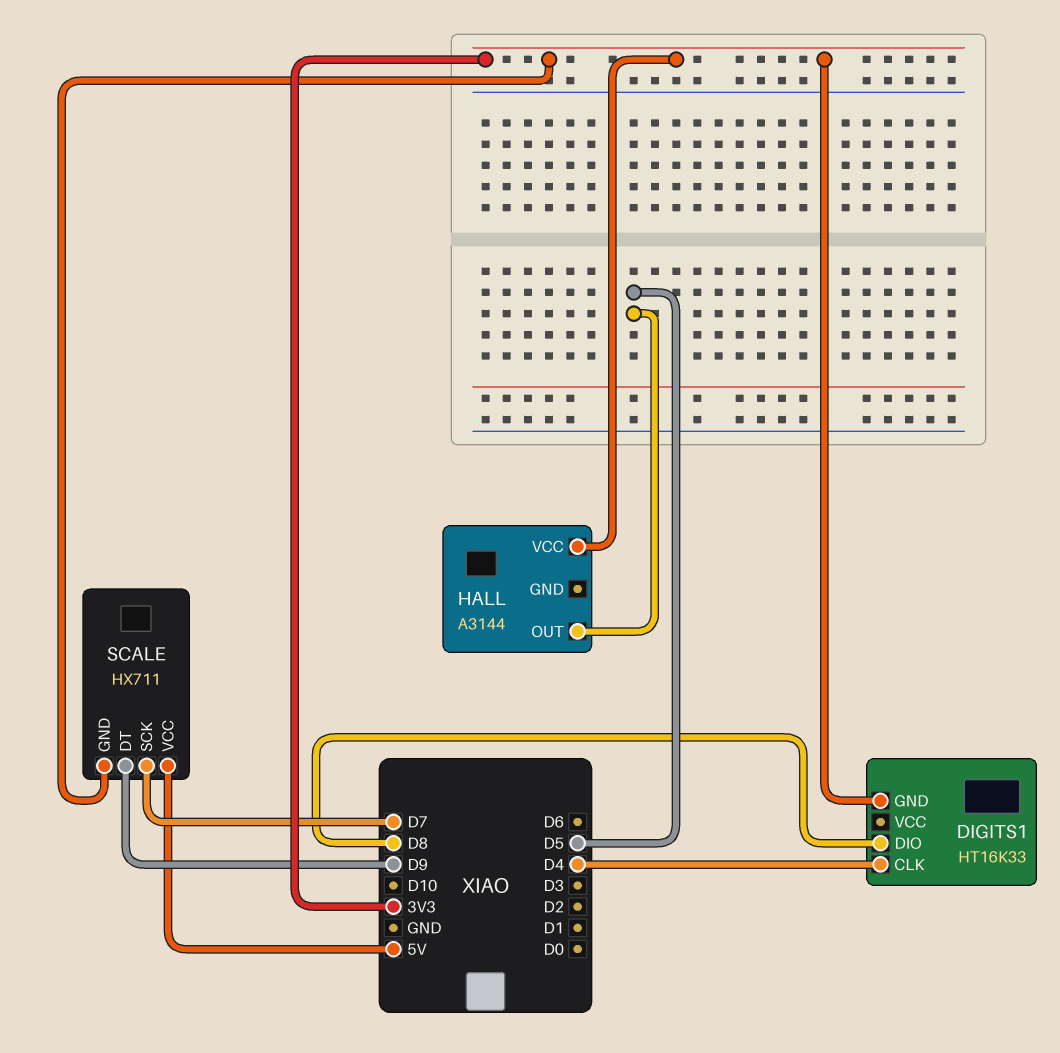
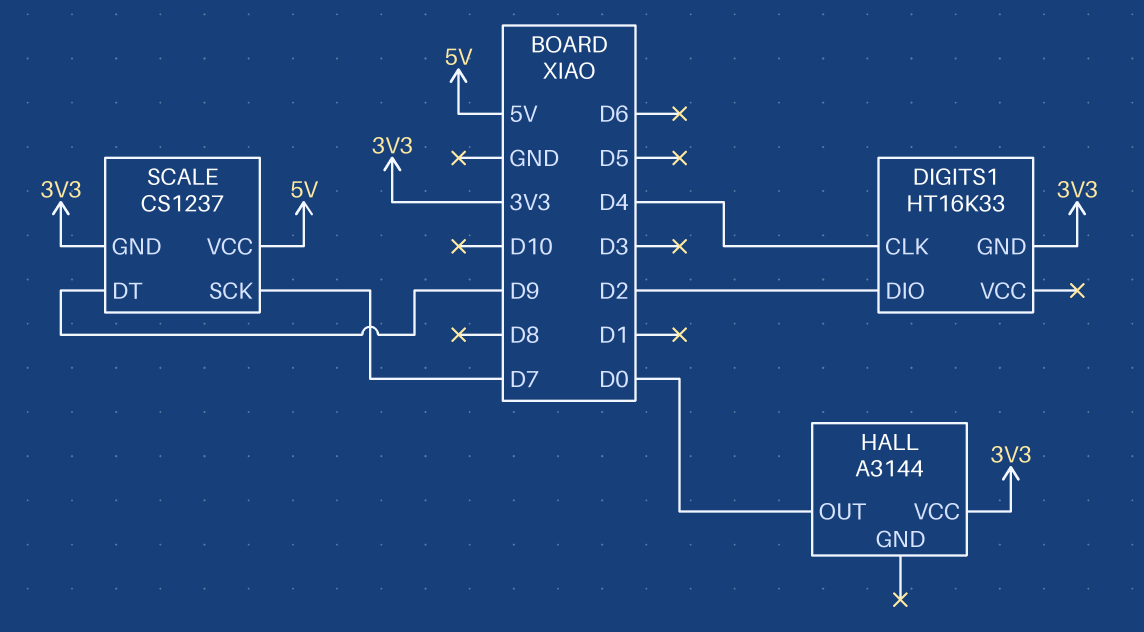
DIGITS1 pin DIO: D8 -> D2
HALL pin OUT: D5 -> D0
SCALE: HX711 -> CS1237

